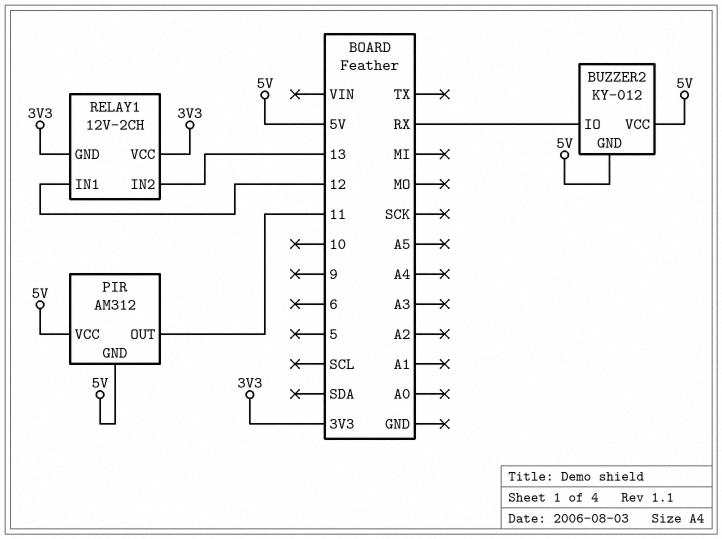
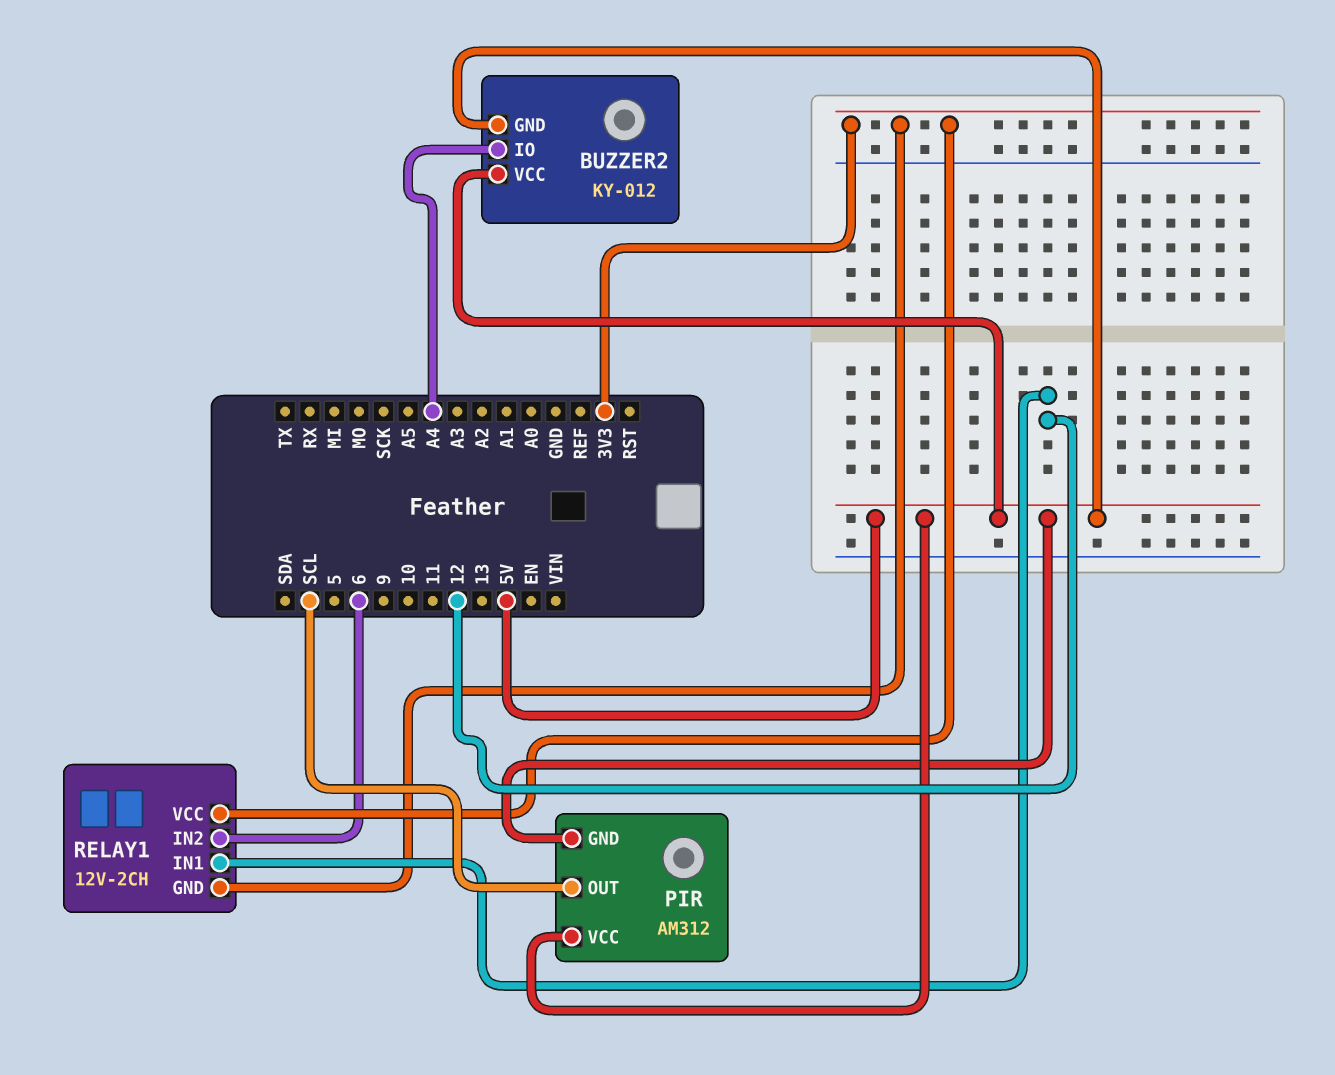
BUZZER2 pin IO: RX -> A4
PIR pin OUT: 11 -> SCL
RELAY1 pin IN2: 13 -> 6

